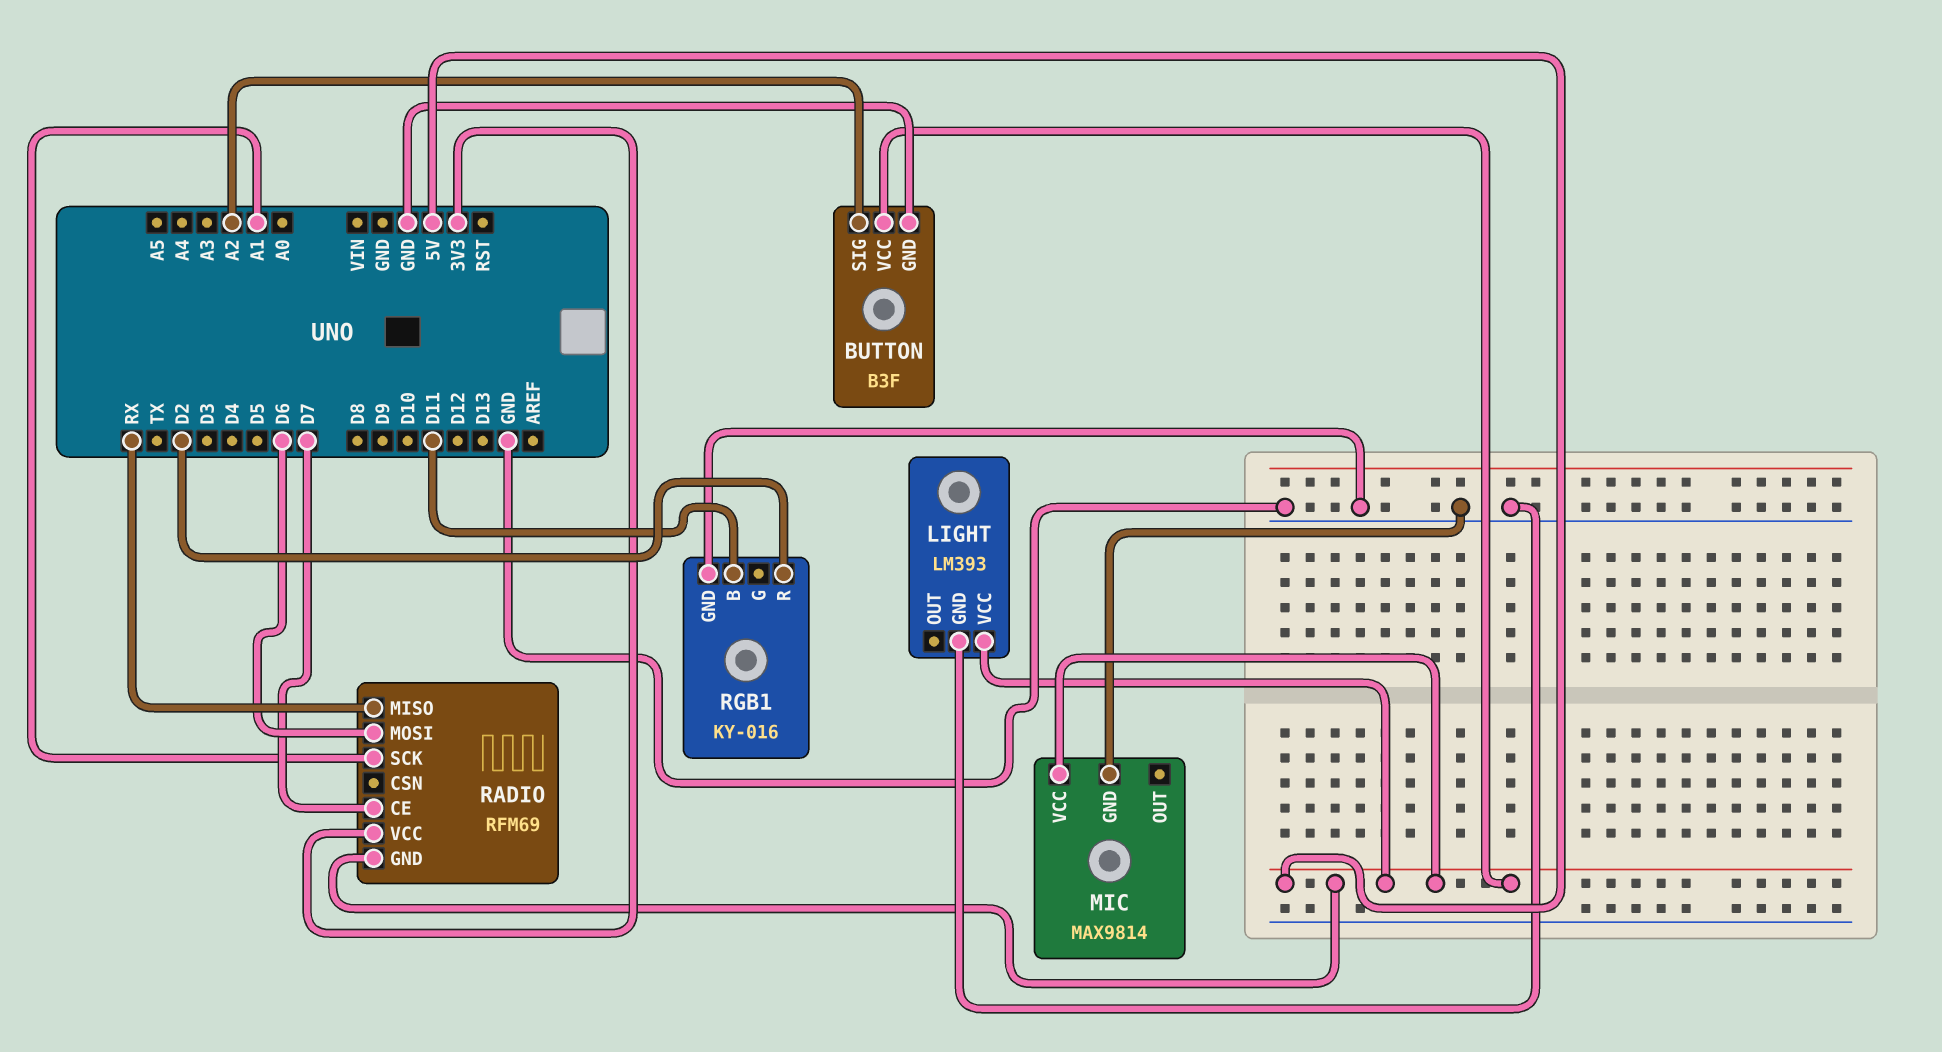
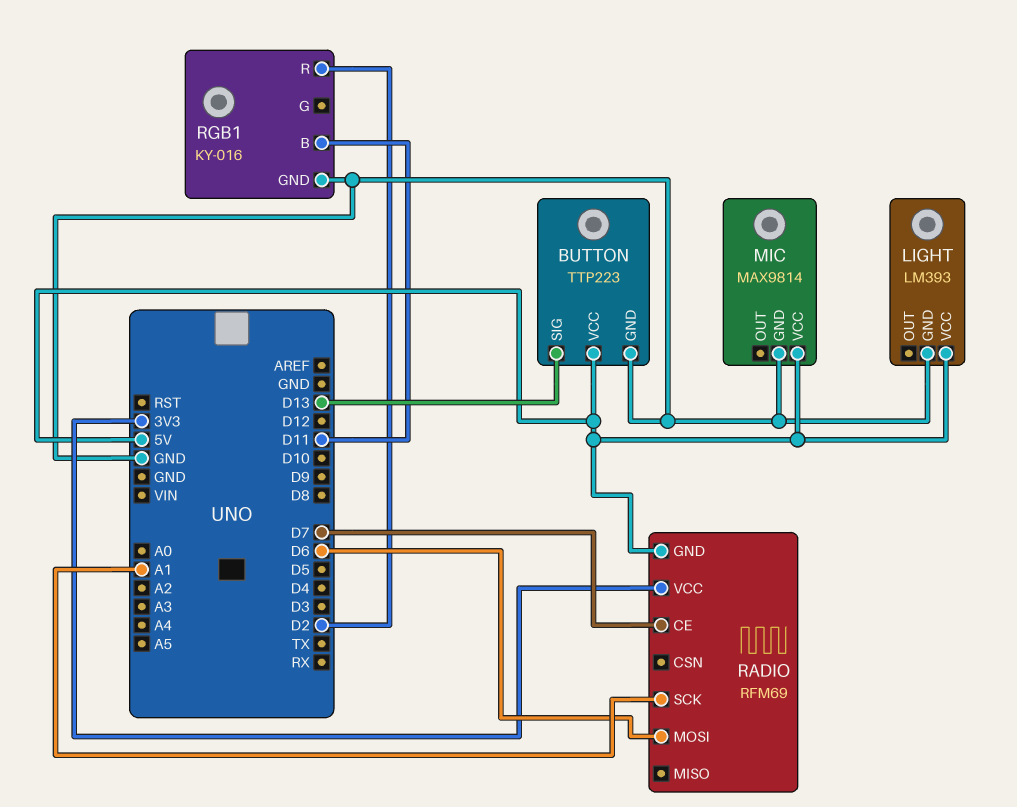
BUTTON: B3F -> TTP223
BUTTON pin SIG: A2 -> D13
RADIO pin MISO: RX -> none

